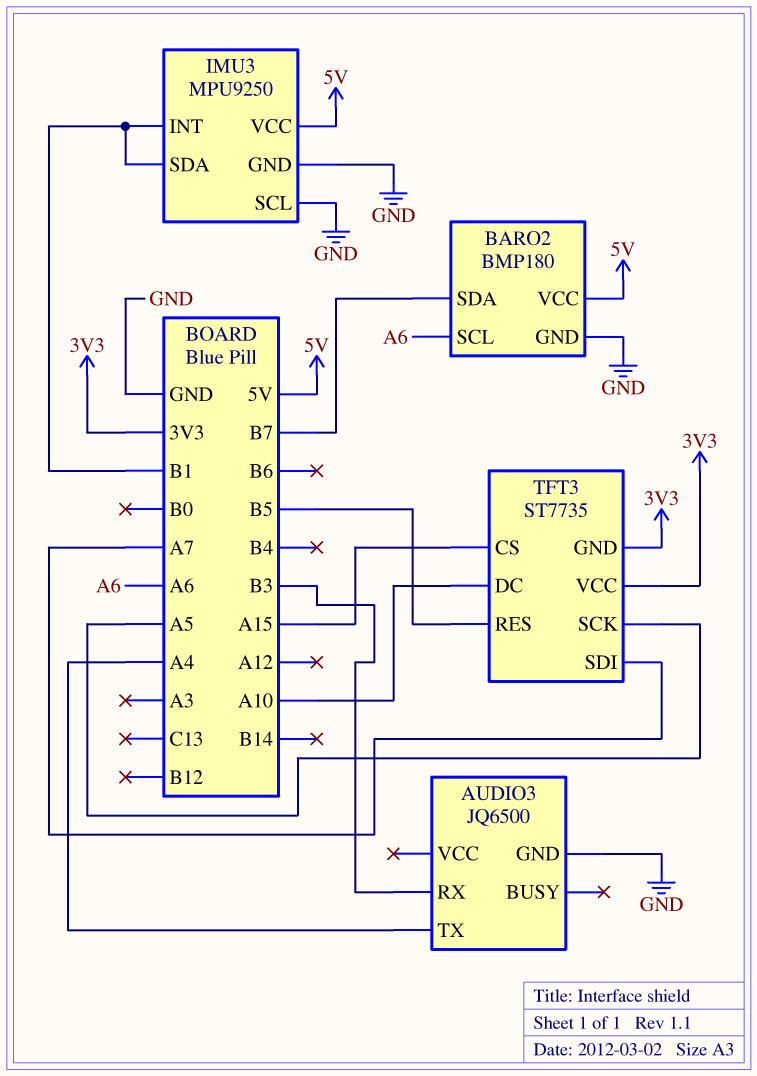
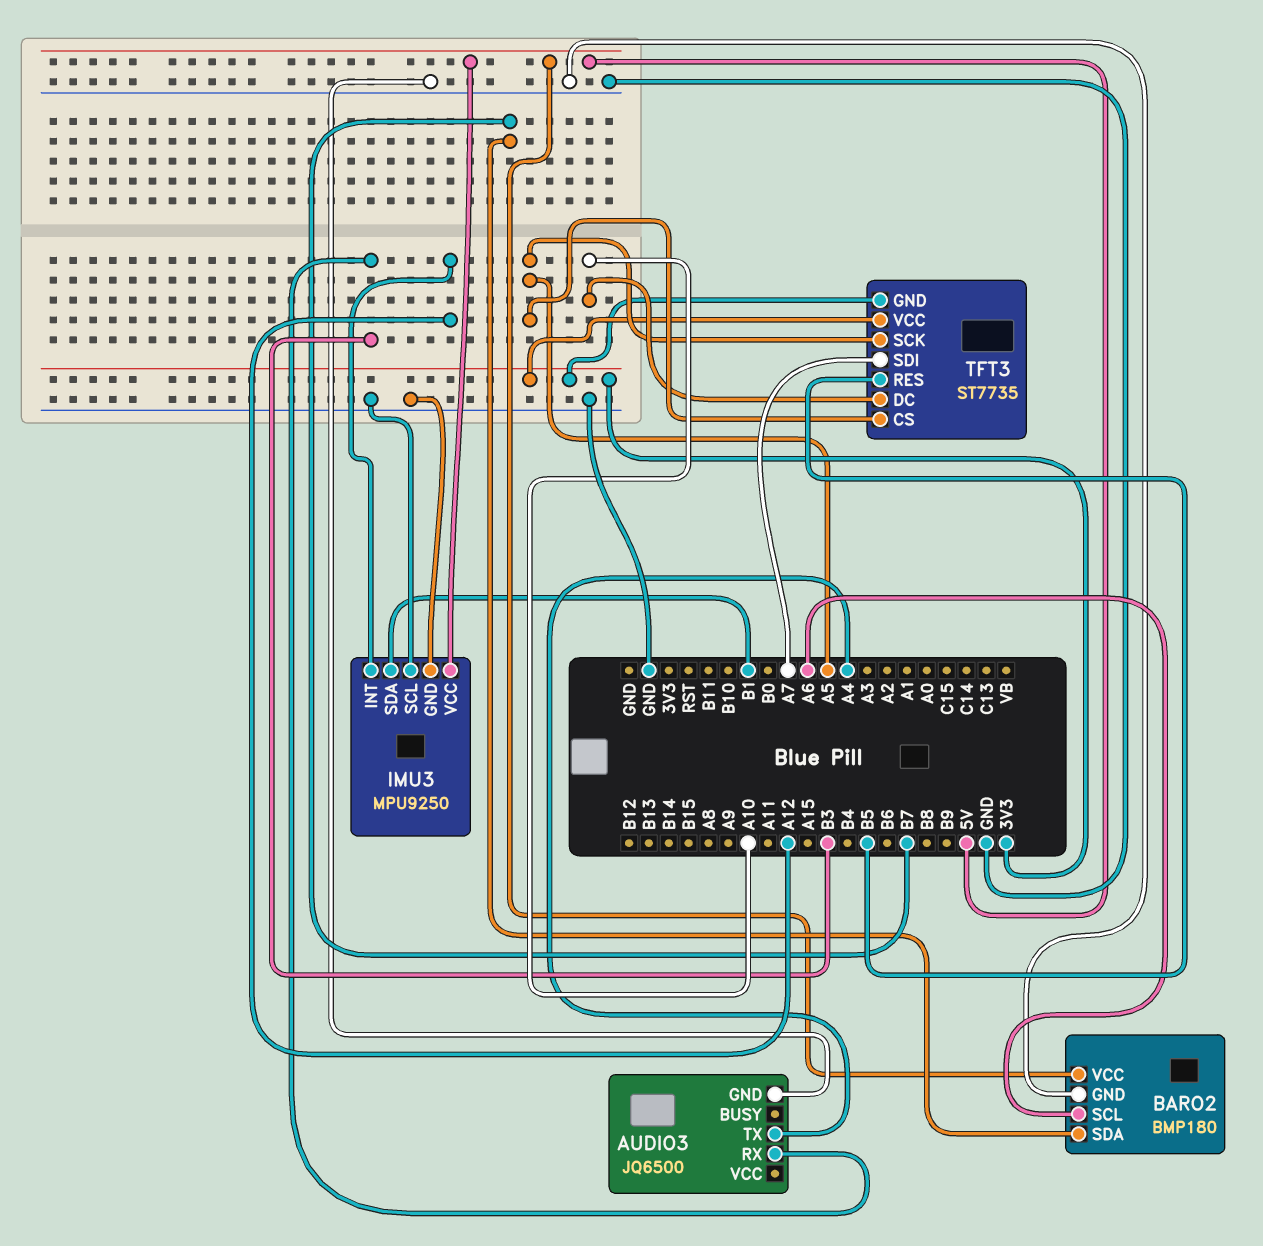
IMU3 pin INT: B1 -> A12
TFT3 pin CS: A15 -> A5

